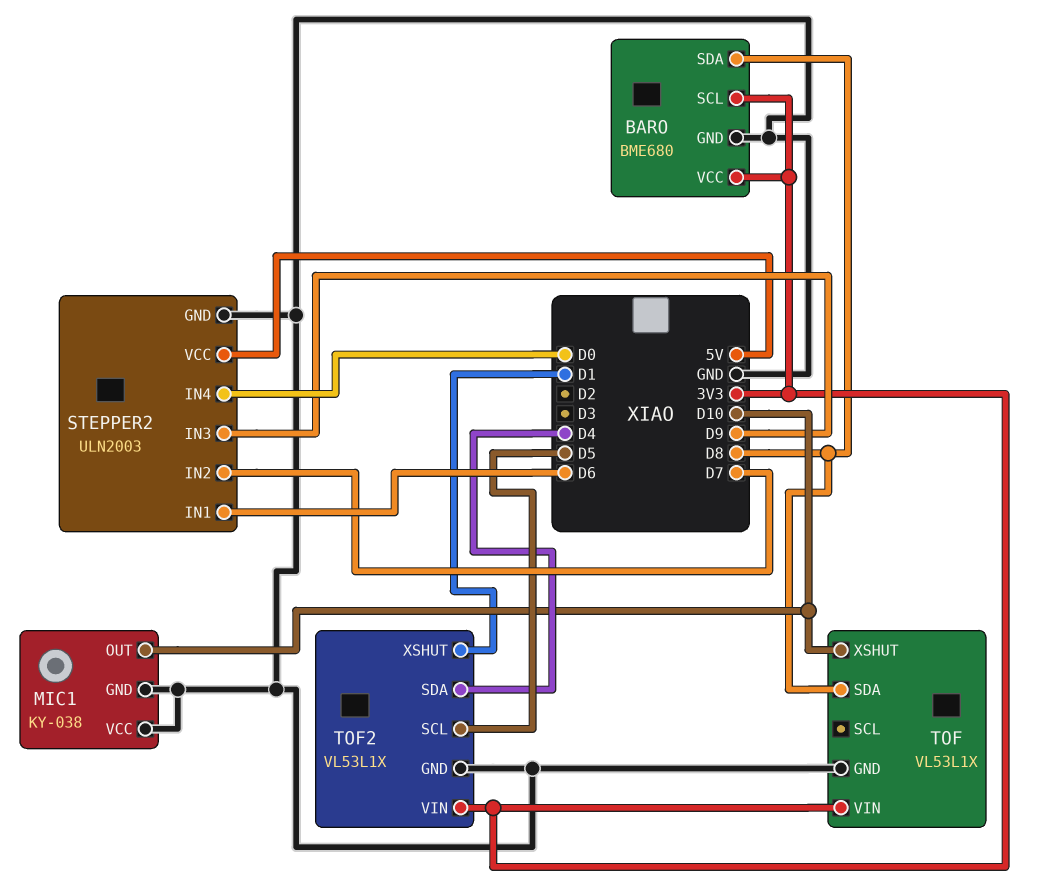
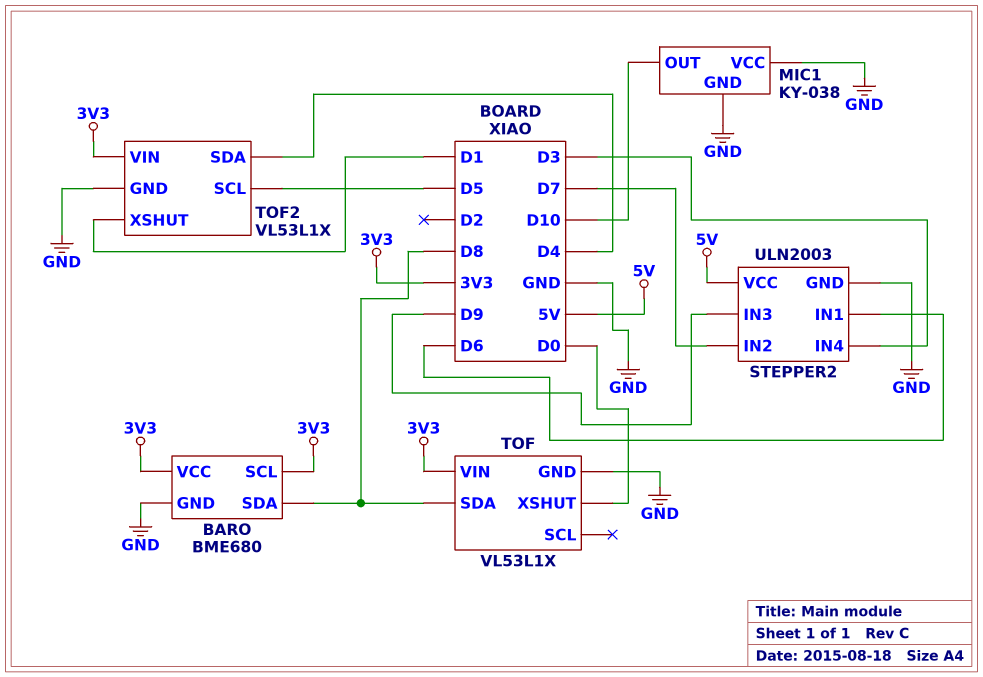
STEPPER2 pin IN4: D0 -> D3
TOF pin XSHUT: D10 -> D0

